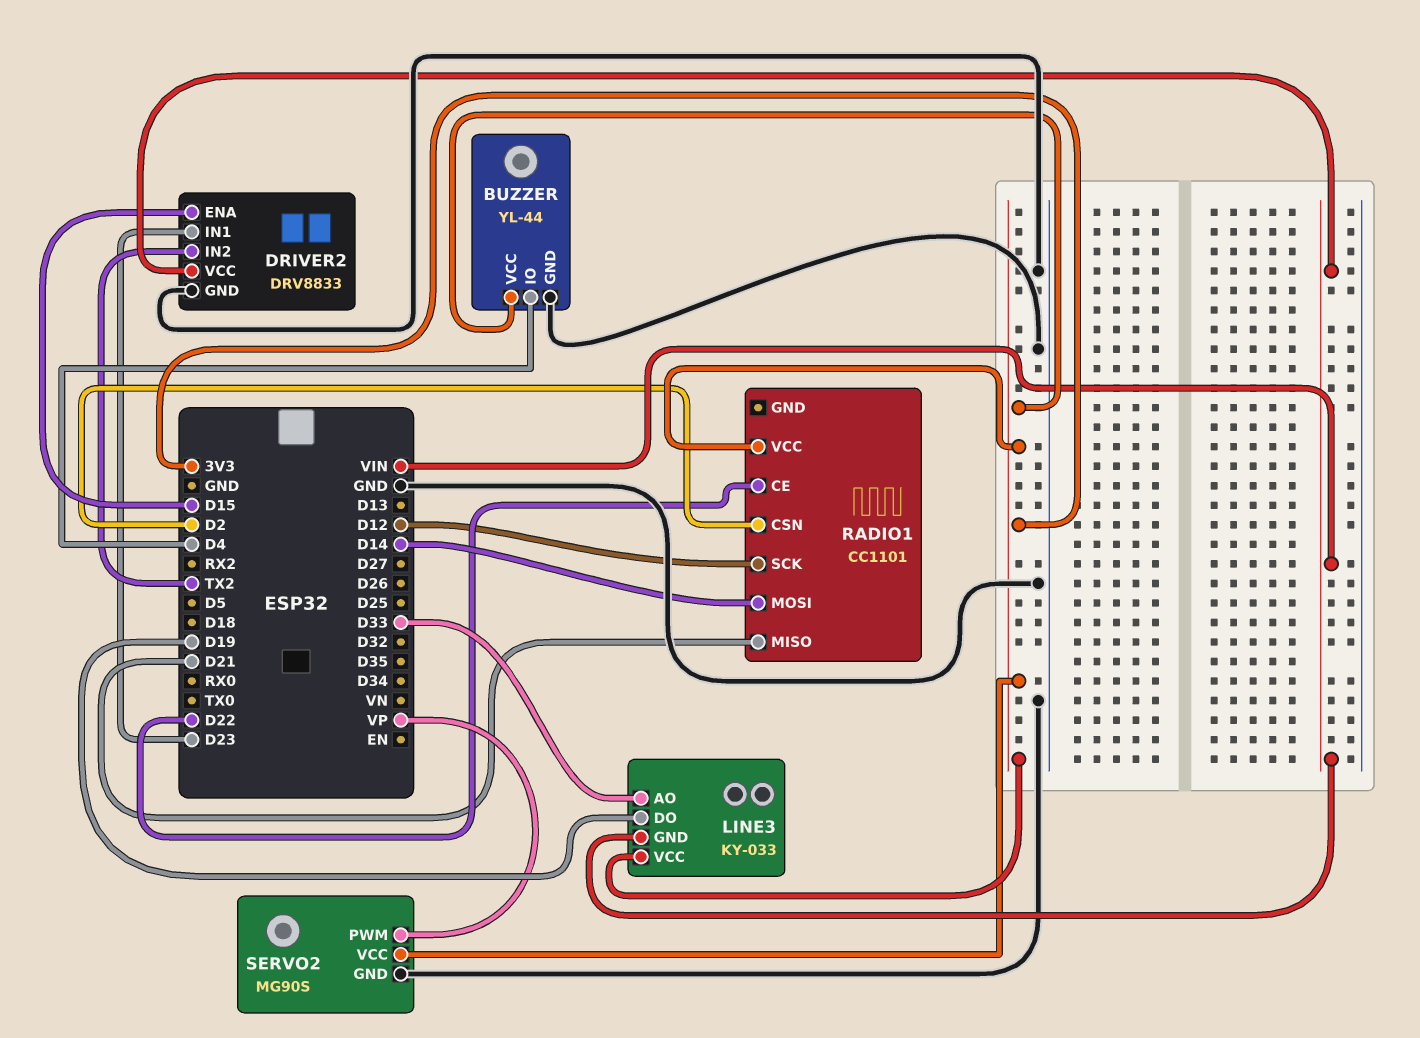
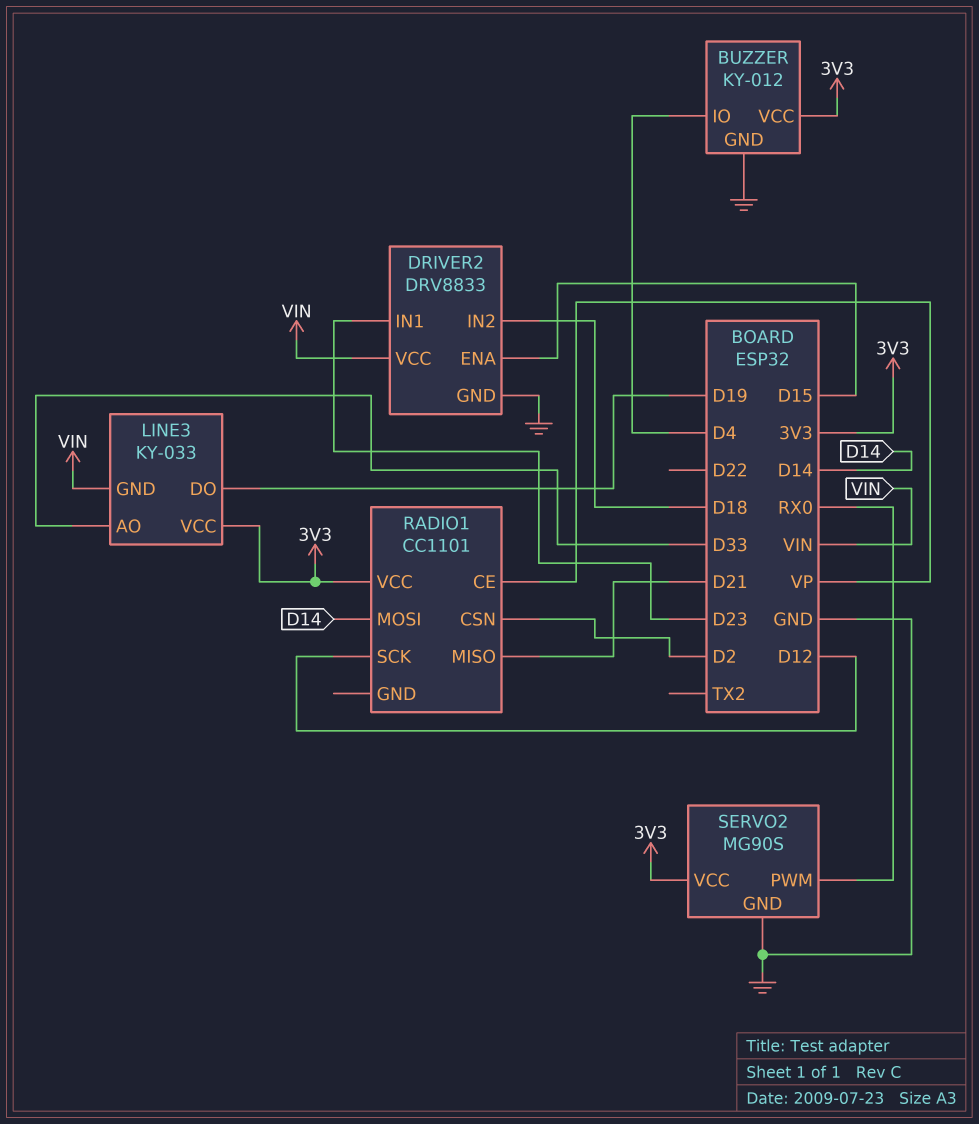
BUZZER: YL-44 -> KY-012
DRIVER2 pin IN2: TX2 -> D18
RADIO1 pin CE: D22 -> VP
SERVO2 pin PWM: VP -> RX0

